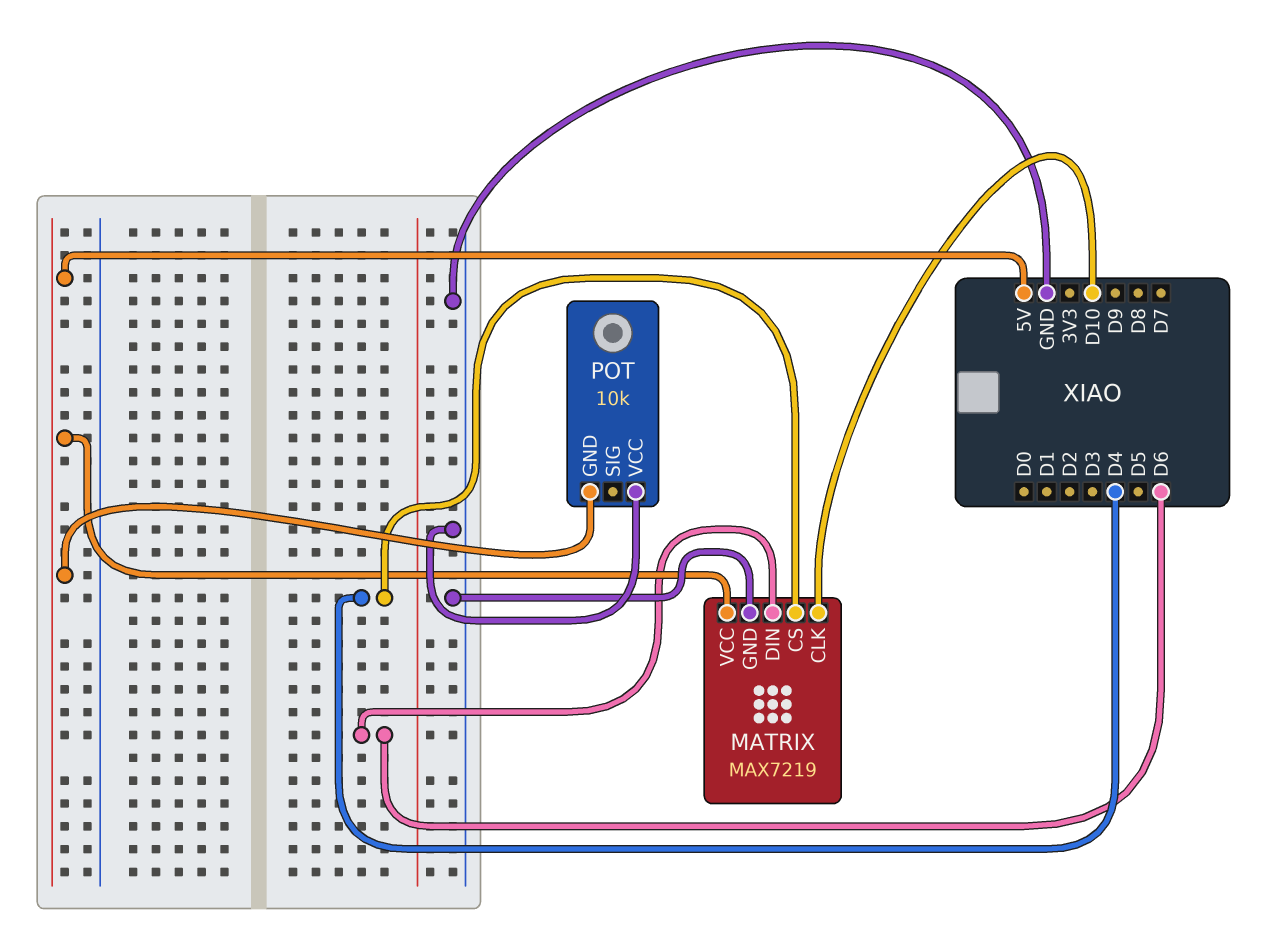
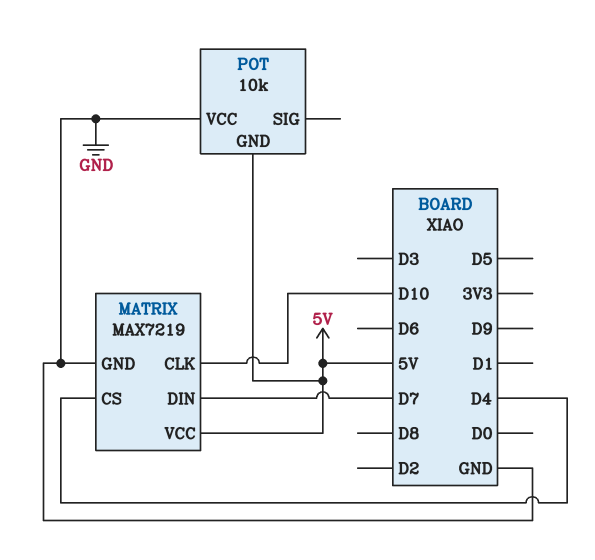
MATRIX pin DIN: D6 -> D7

